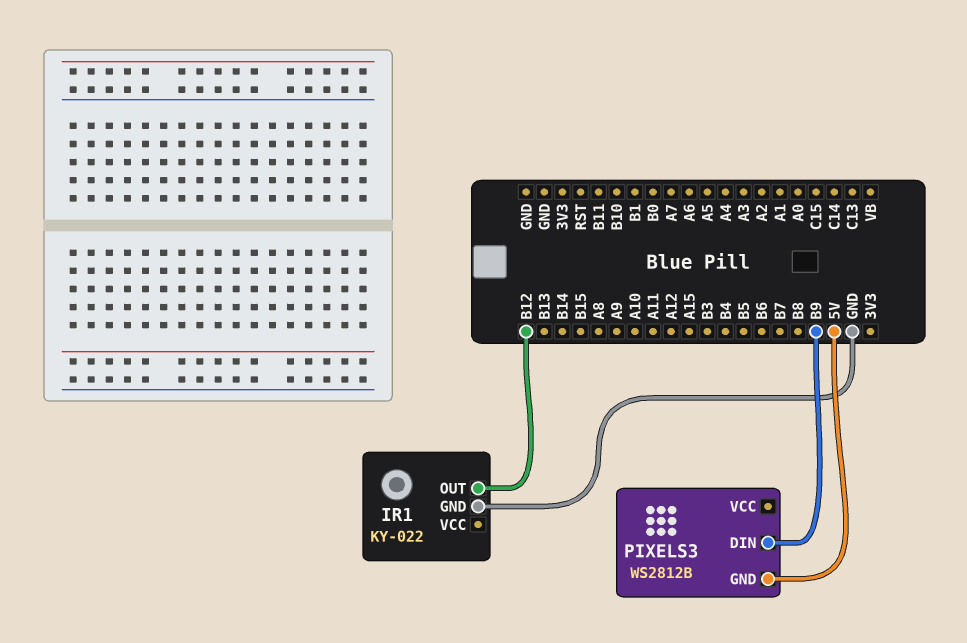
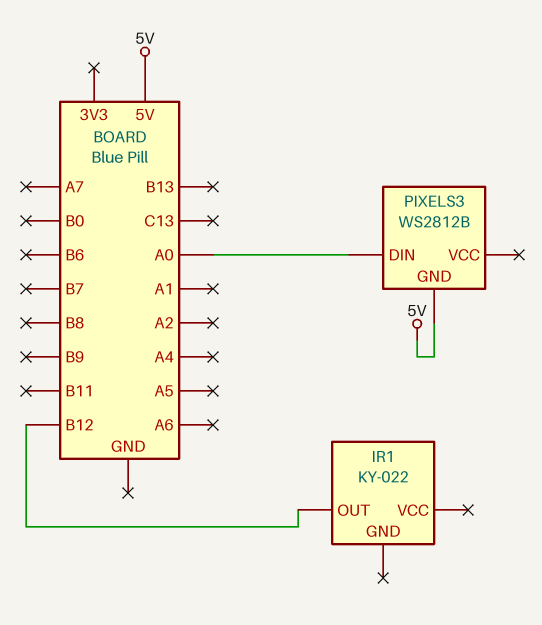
IR1 pin GND: GND -> none
PIXELS3 pin DIN: B9 -> A0

